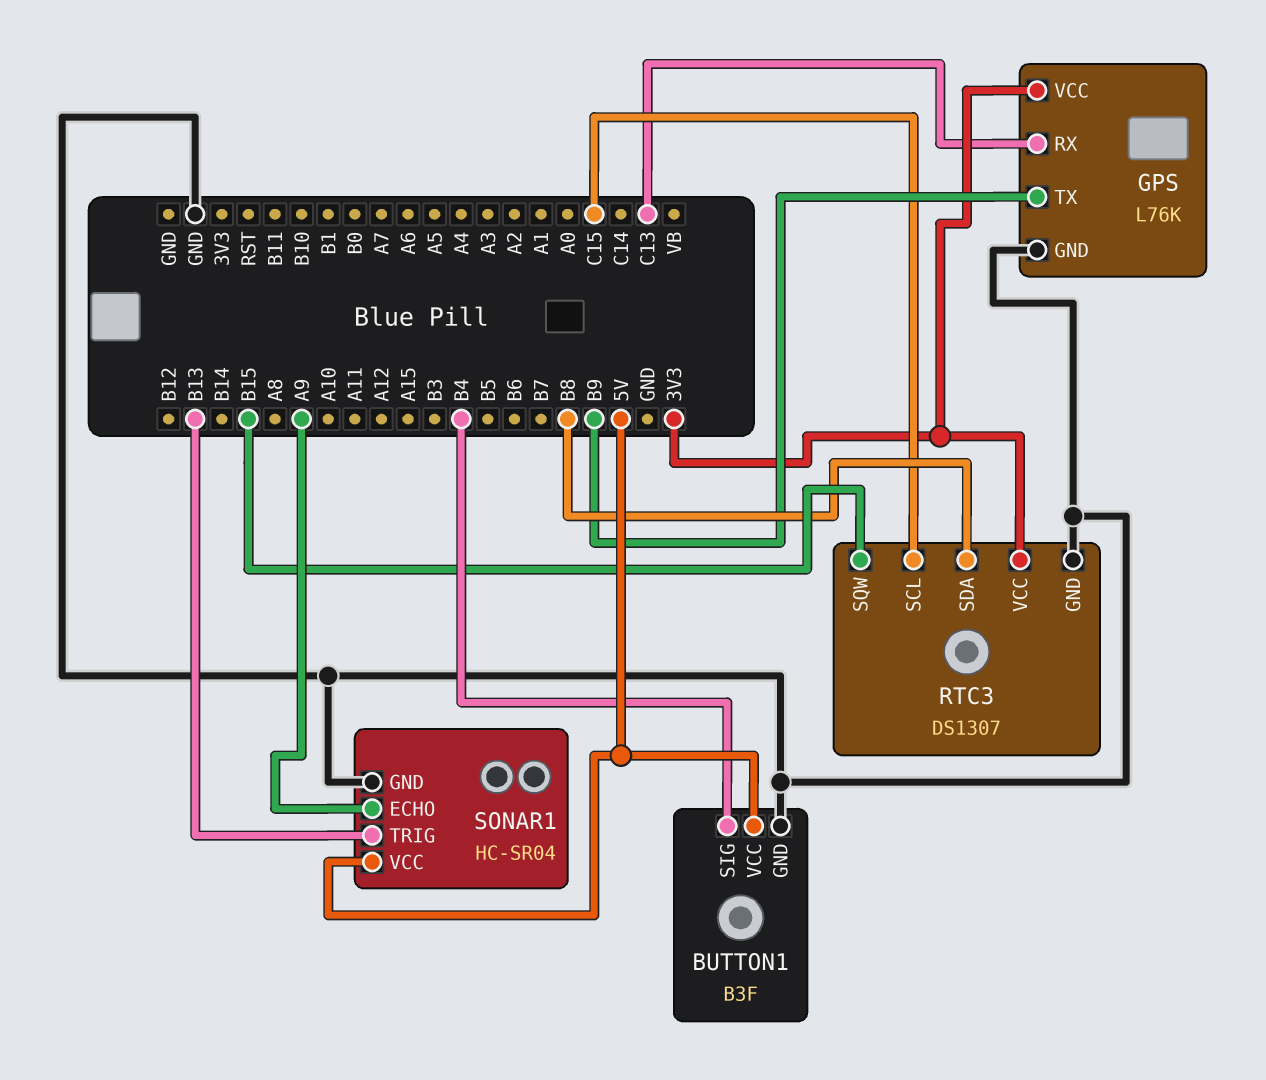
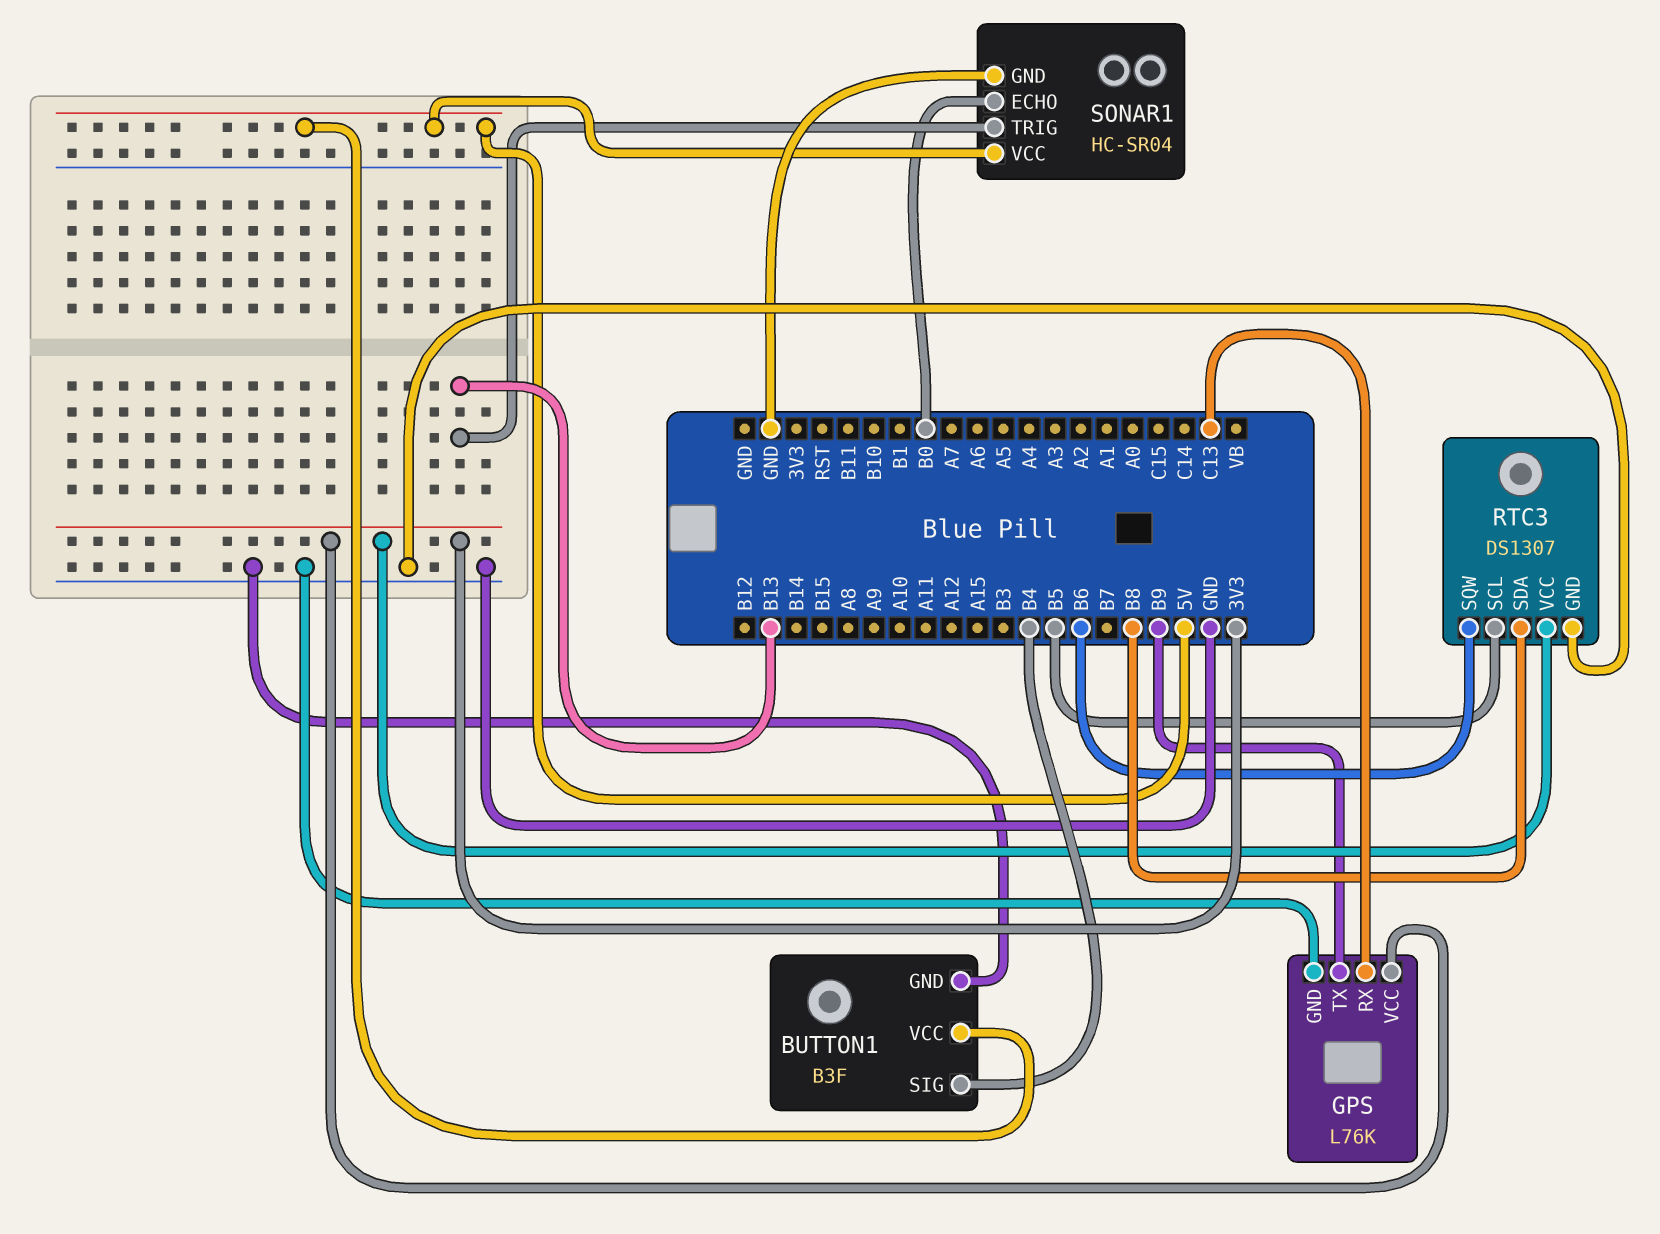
RTC3 pin SCL: C15 -> B5
RTC3 pin SQW: B15 -> B6
SONAR1 pin ECHO: A9 -> B0

